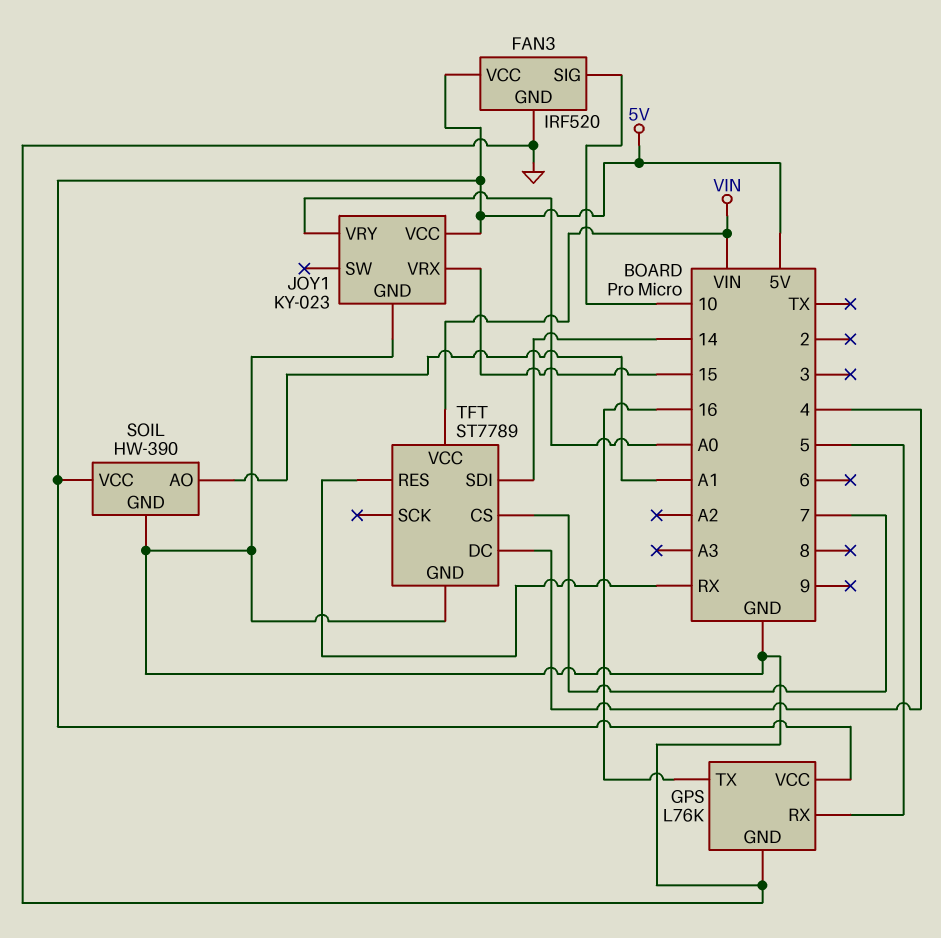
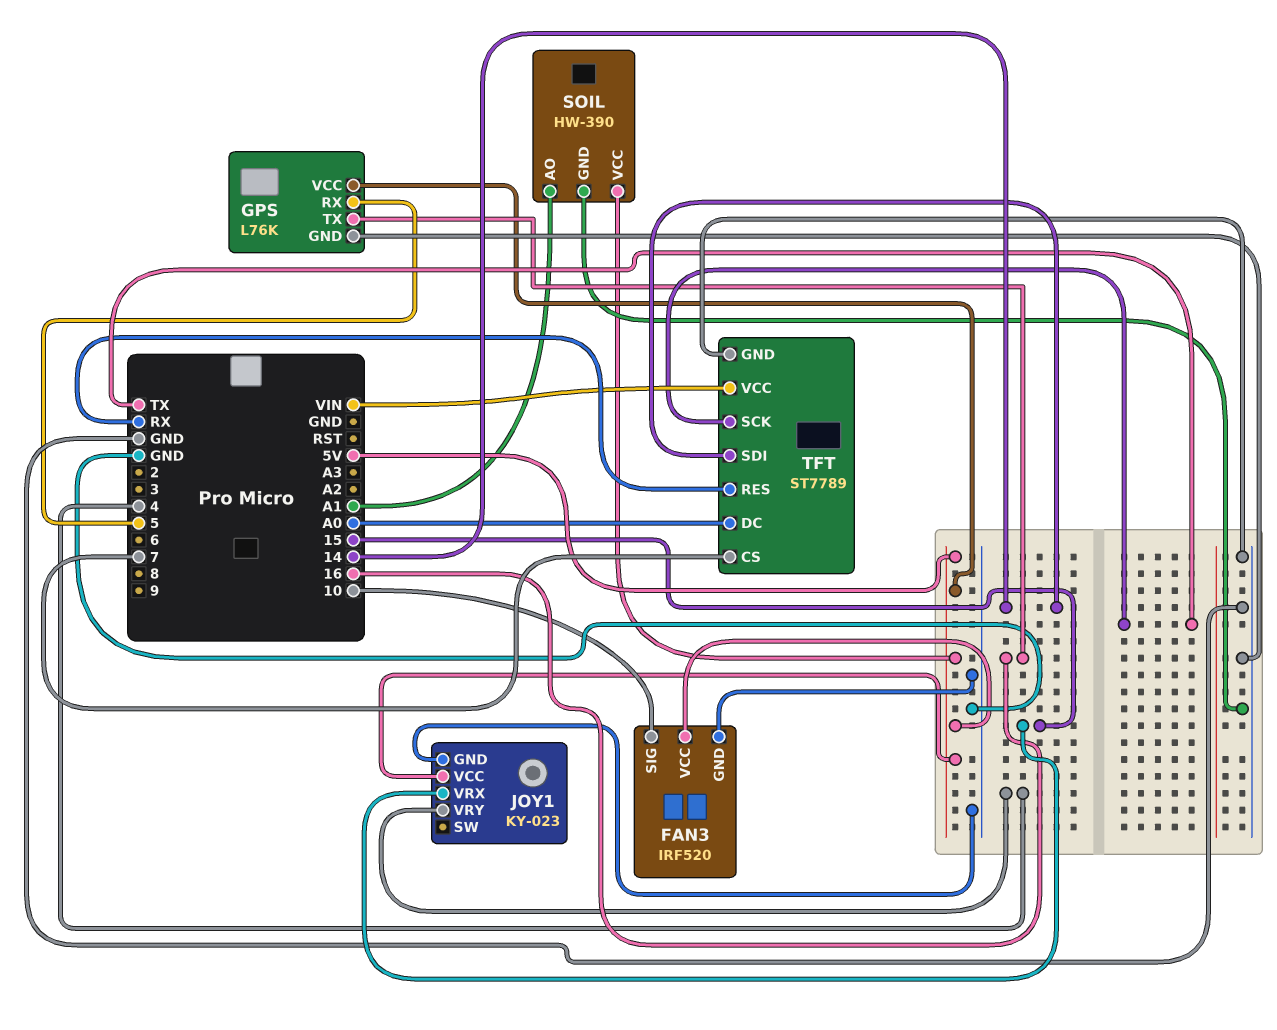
JOY1 pin VRY: A0 -> 4
TFT pin DC: 4 -> A0
TFT pin SCK: none -> TX

